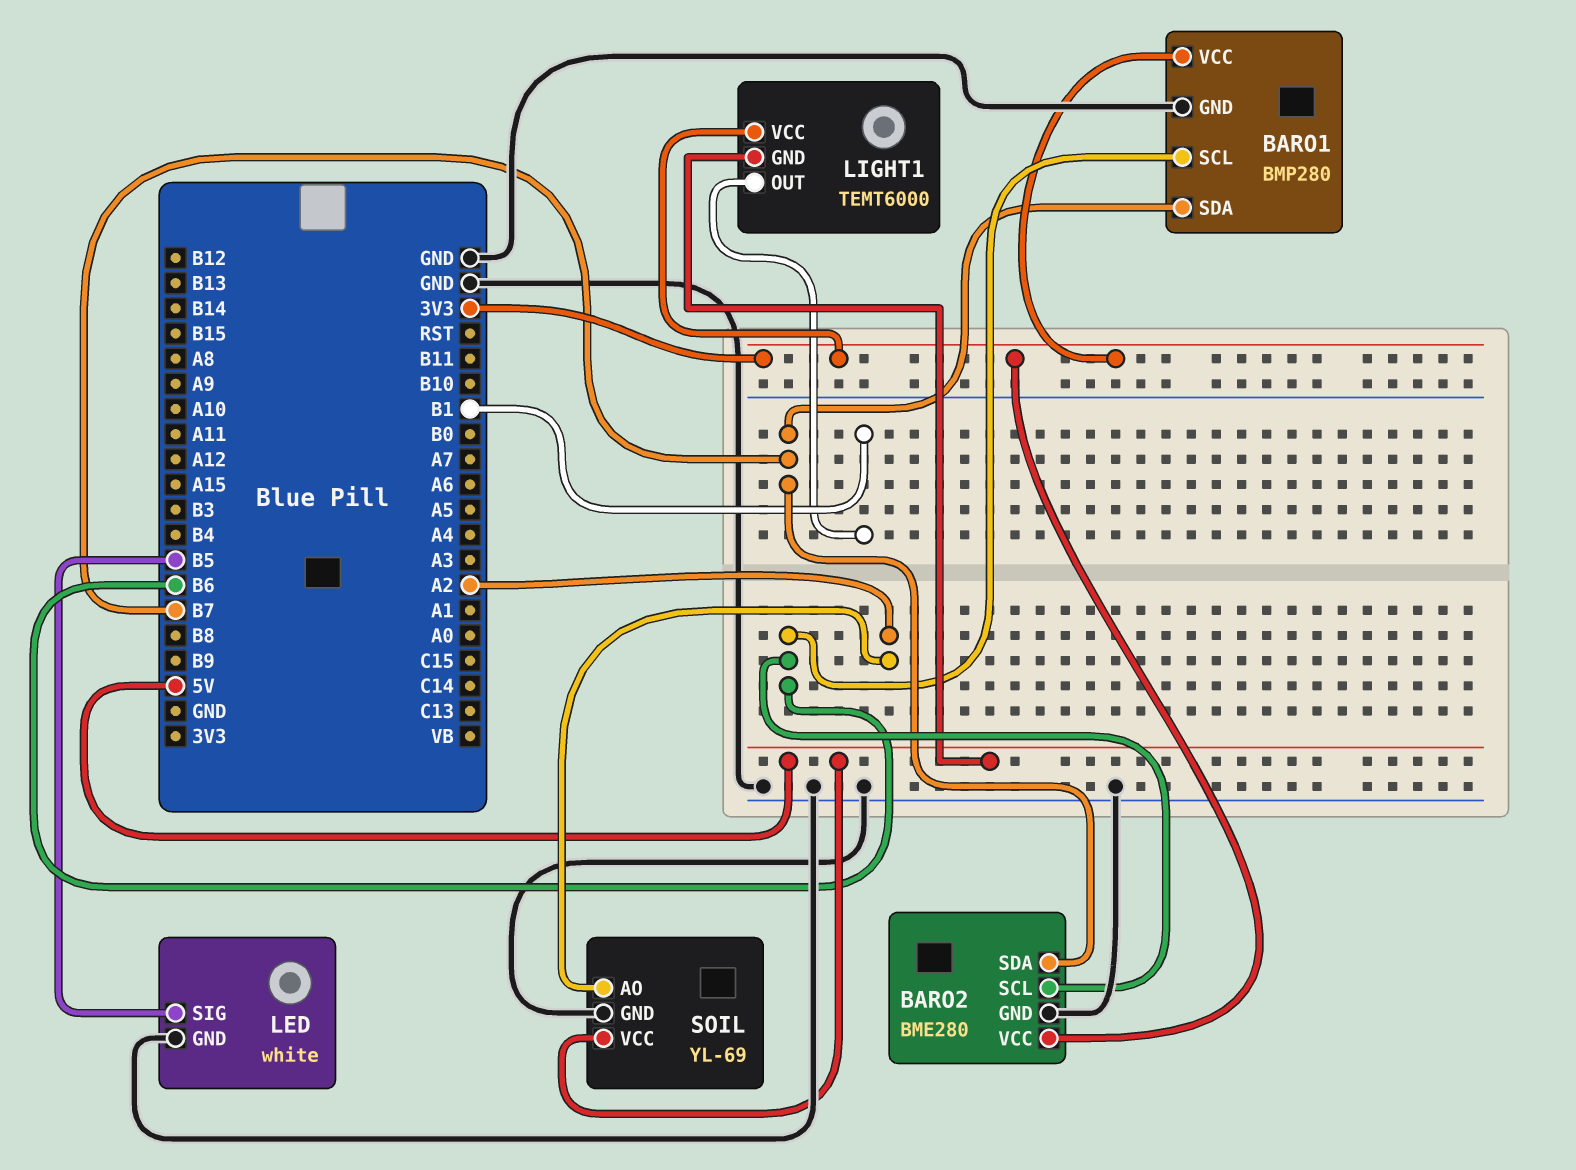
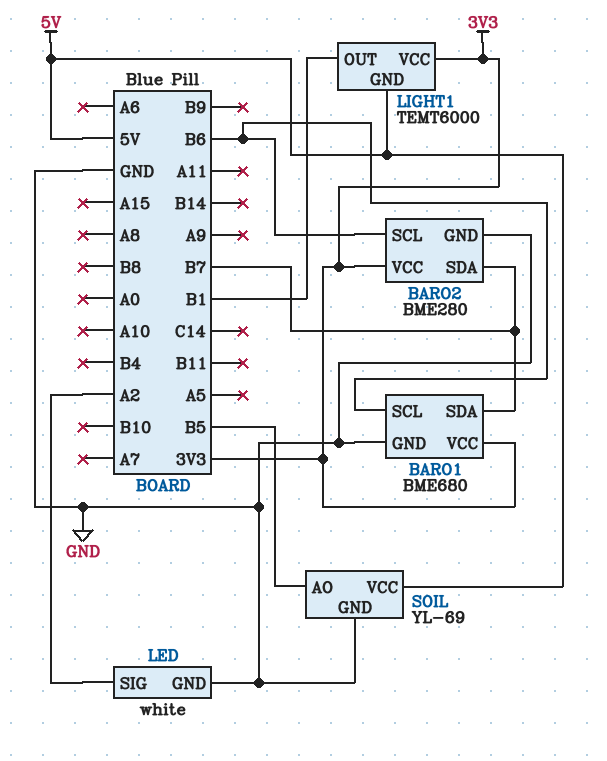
BARO1: BMP280 -> BME680
LED pin SIG: B5 -> A2
SOIL pin AO: A2 -> B5

